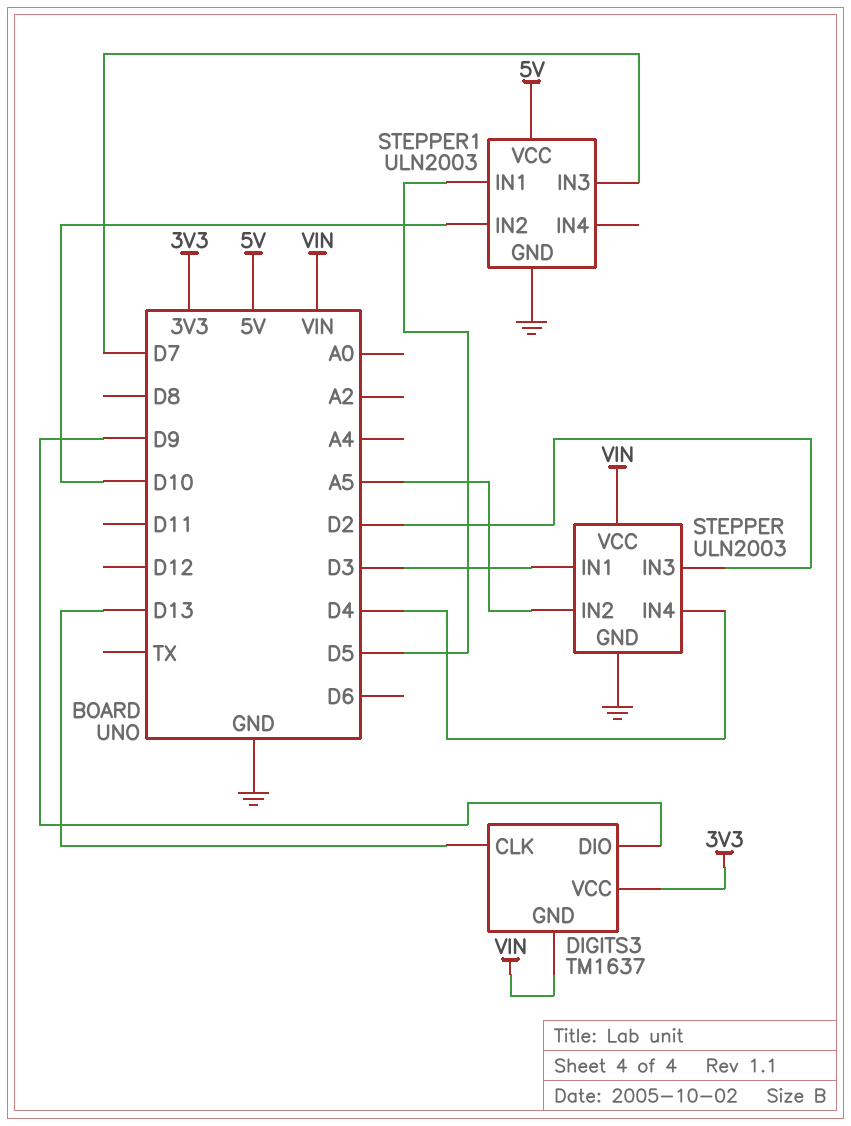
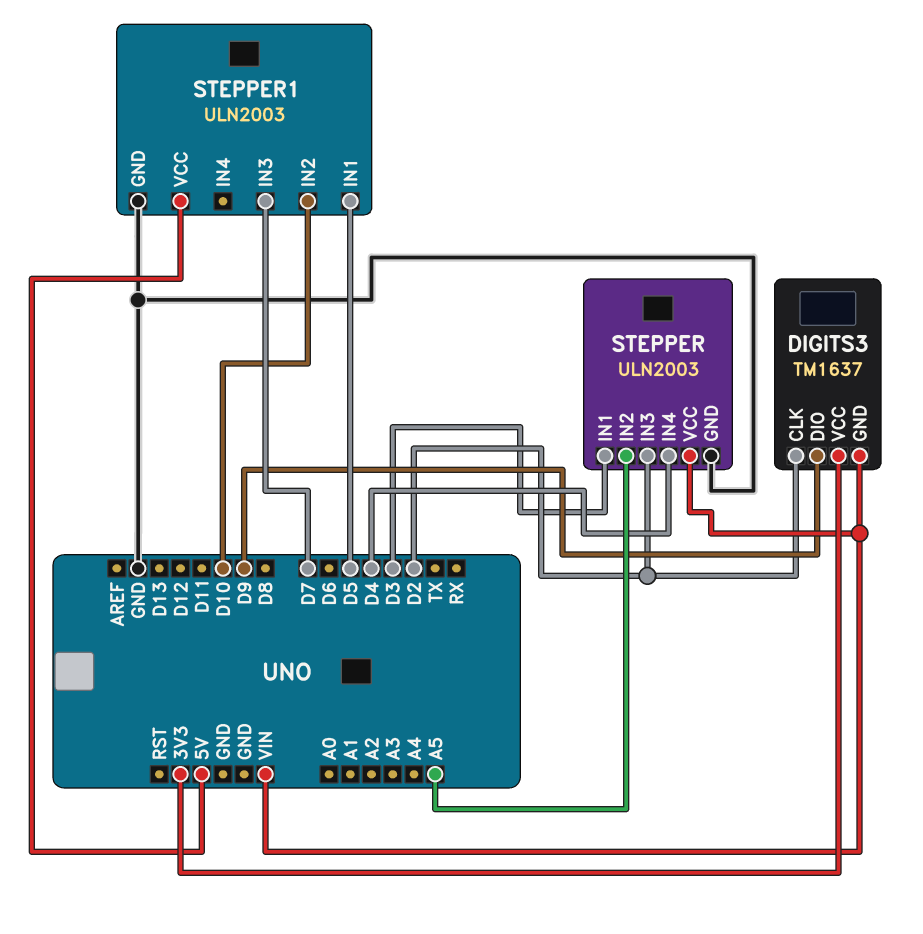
DIGITS3 pin CLK: D13 -> D2

